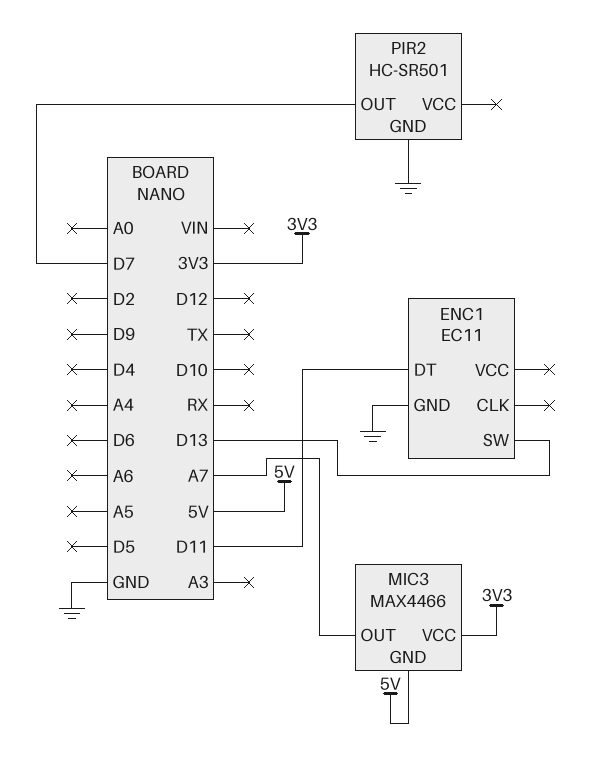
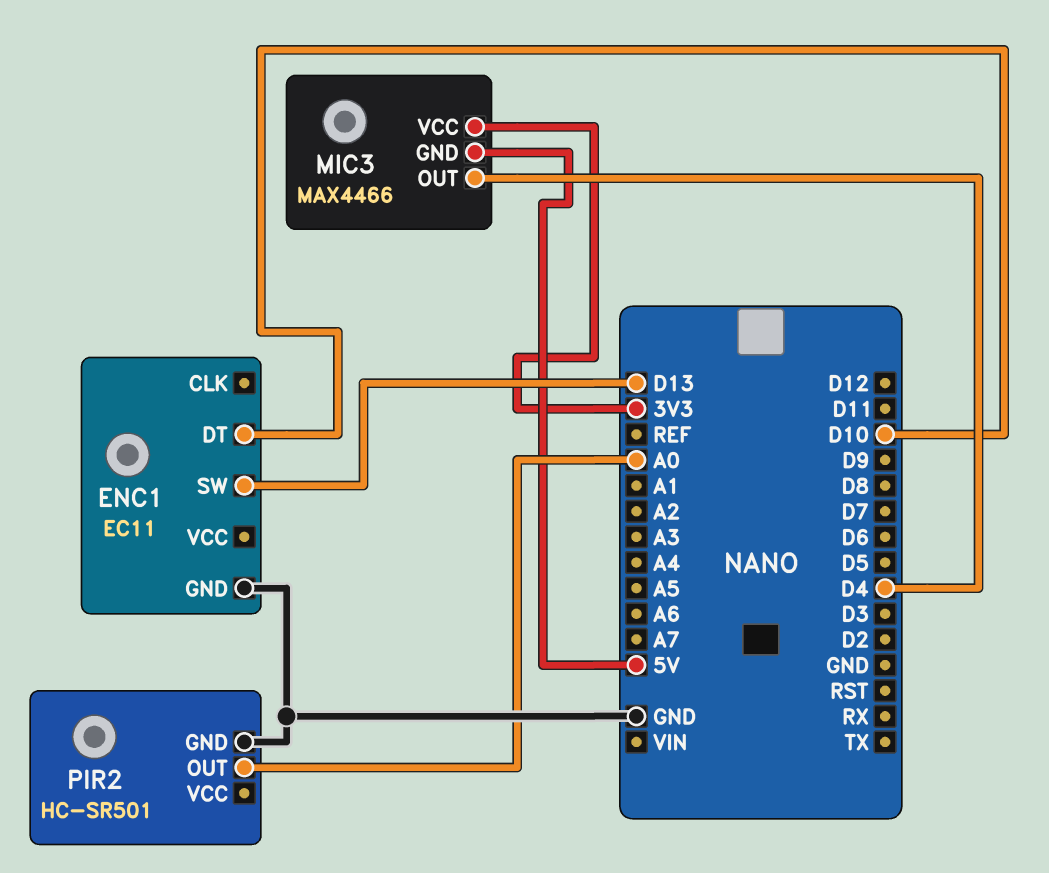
ENC1 pin DT: D11 -> D10
MIC3 pin OUT: A7 -> D4
PIR2 pin OUT: D7 -> A0

